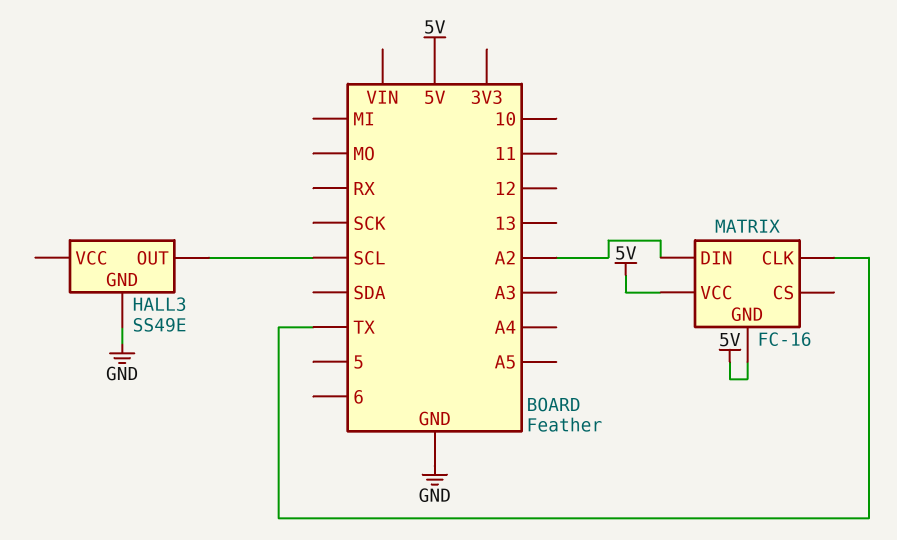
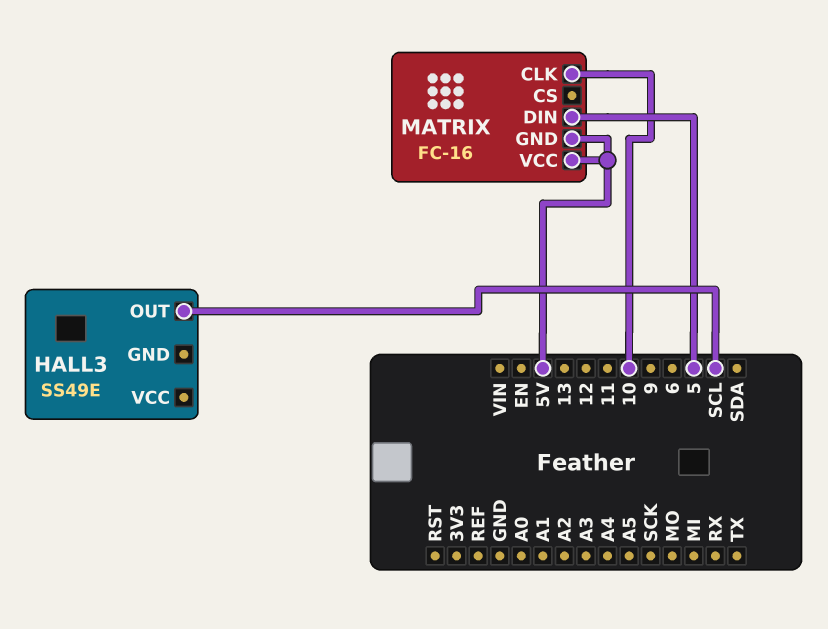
HALL3 pin GND: GND -> none
MATRIX pin CLK: TX -> 10
MATRIX pin DIN: A2 -> 5

